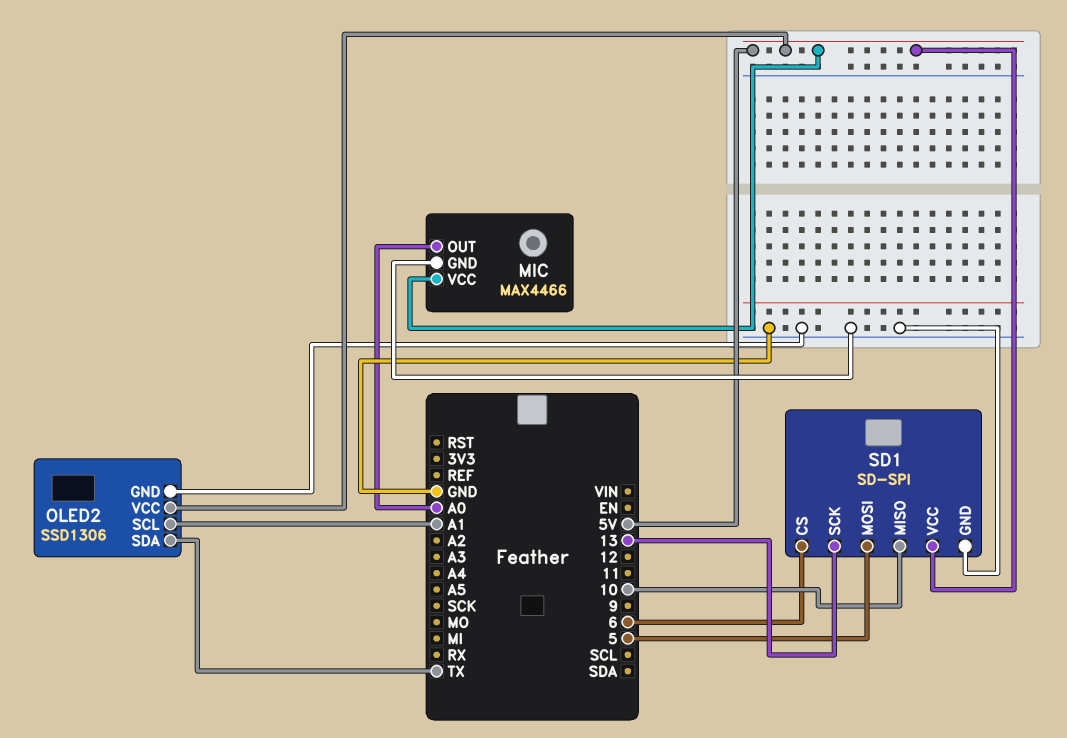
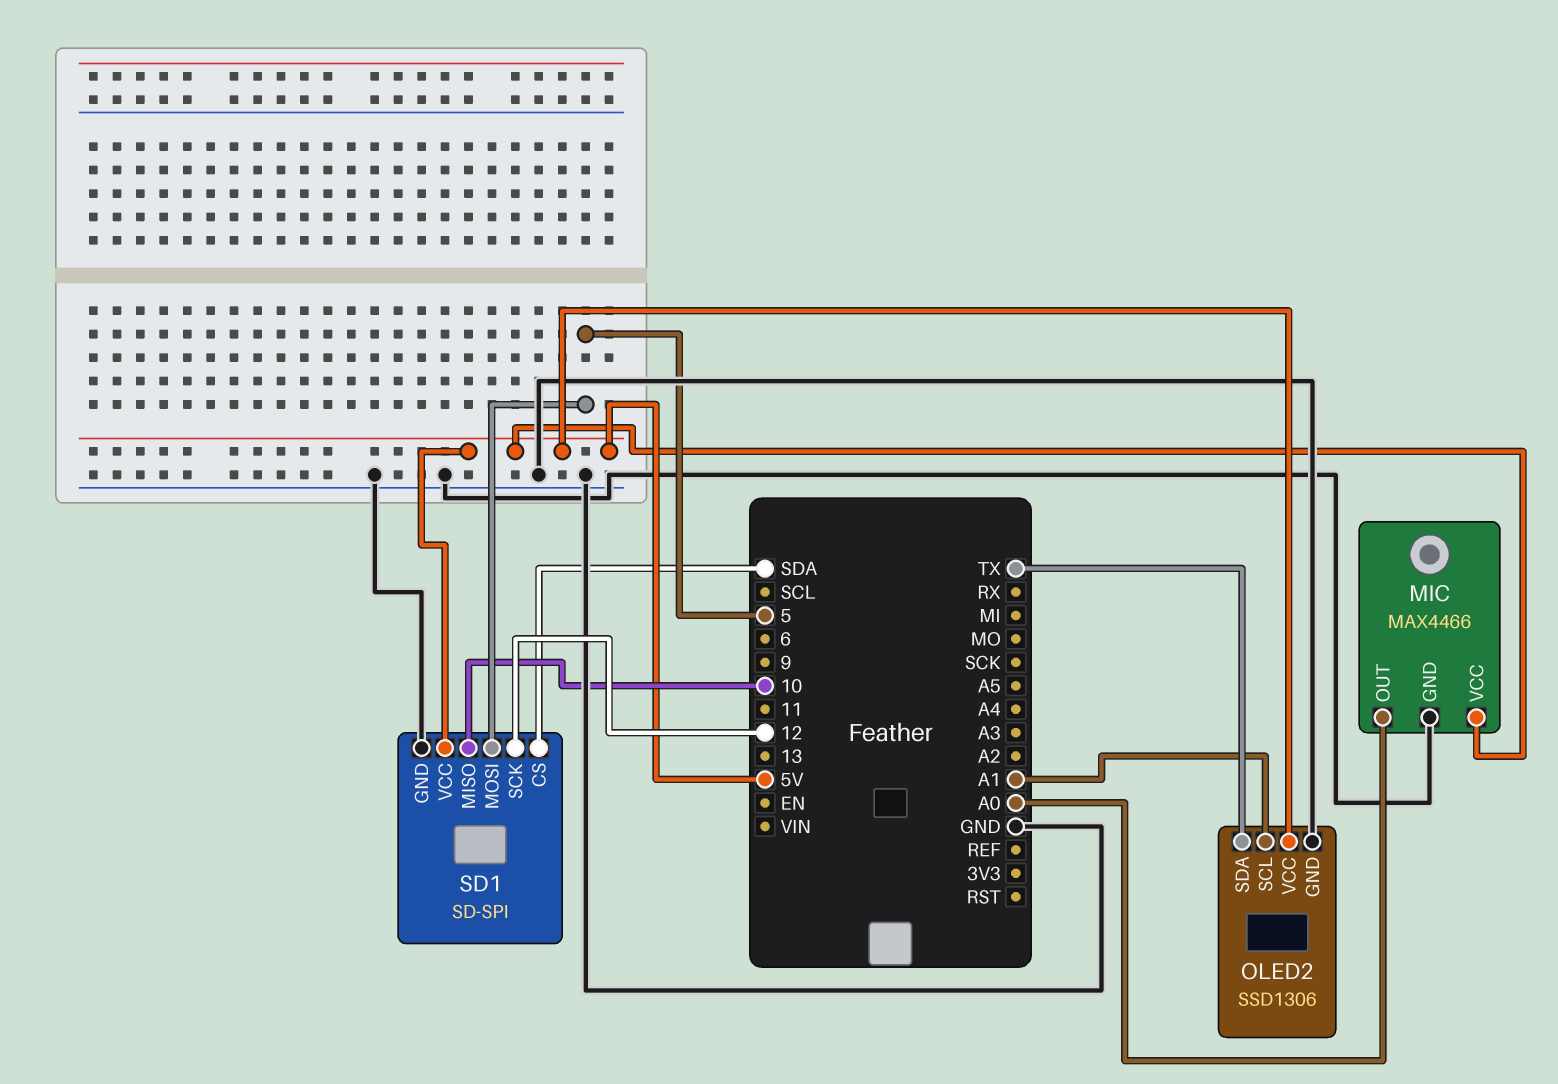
SD1 pin CS: 6 -> SDA
SD1 pin SCK: 13 -> 12

